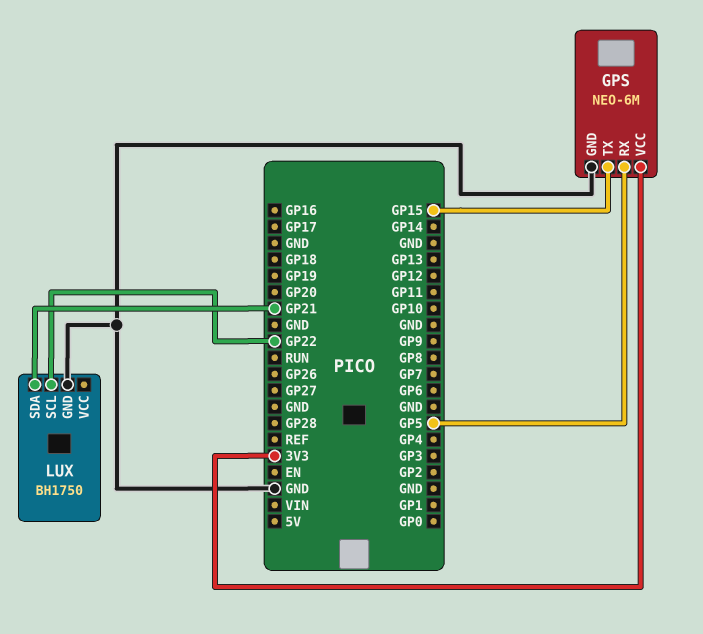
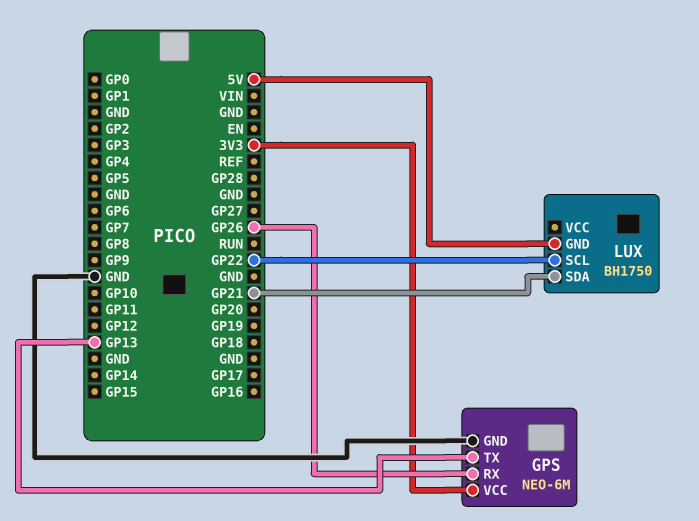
GPS pin RX: GP5 -> GP26
GPS pin TX: GP15 -> GP13
LUX pin GND: GND -> 5V

